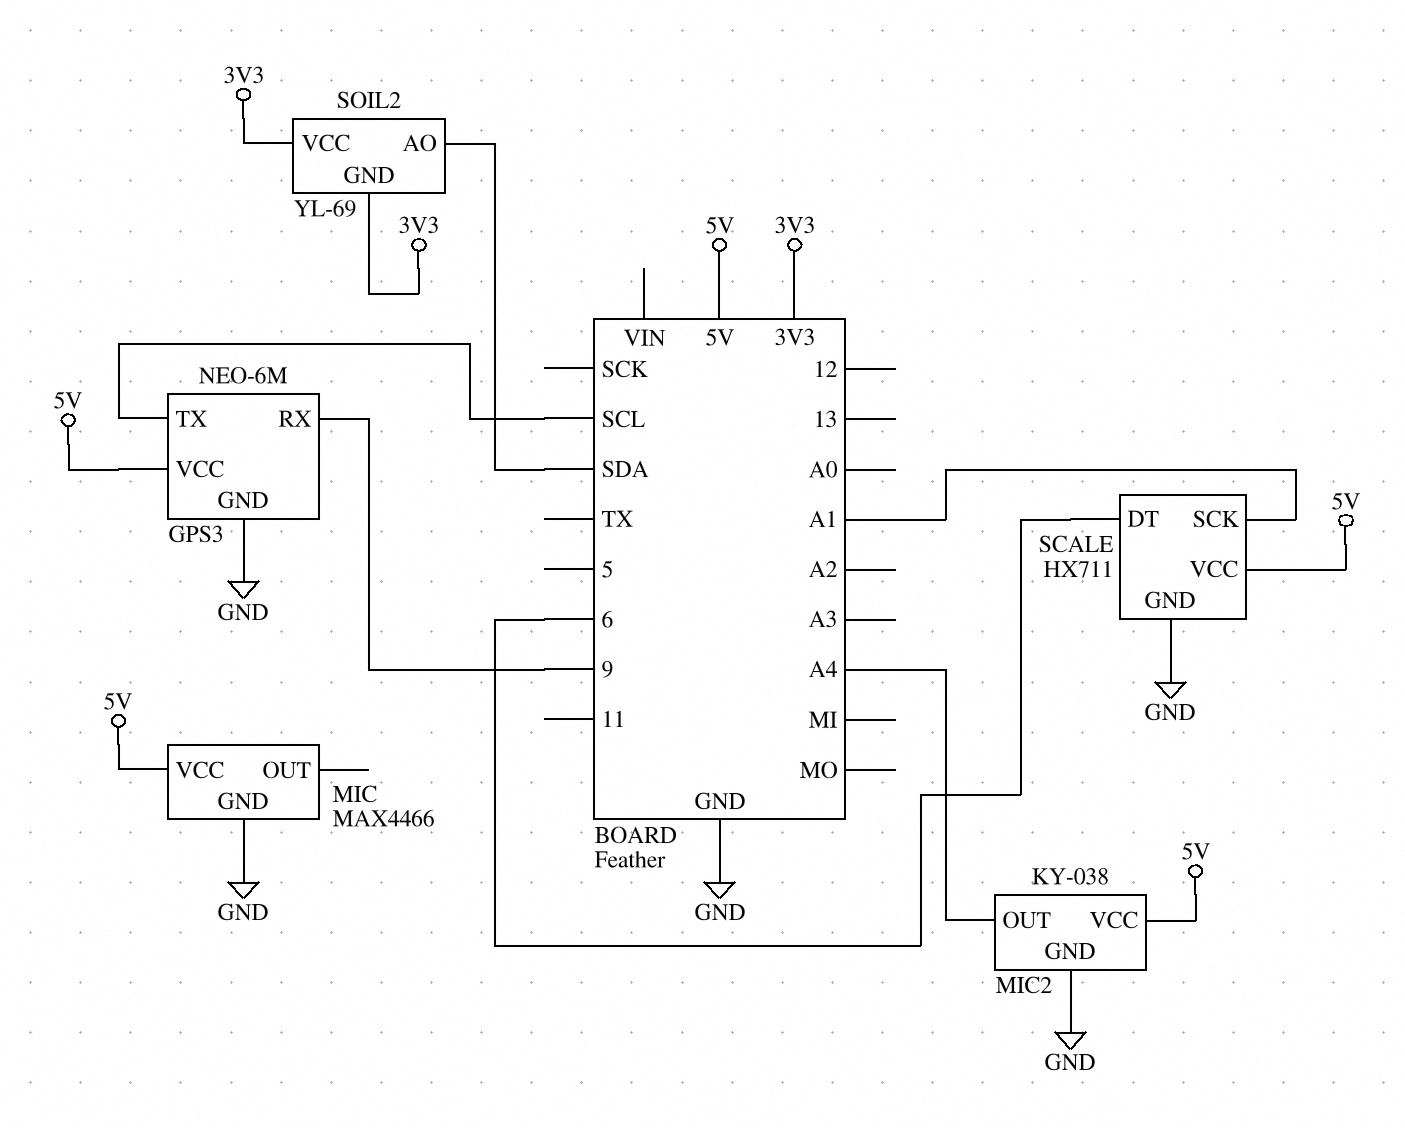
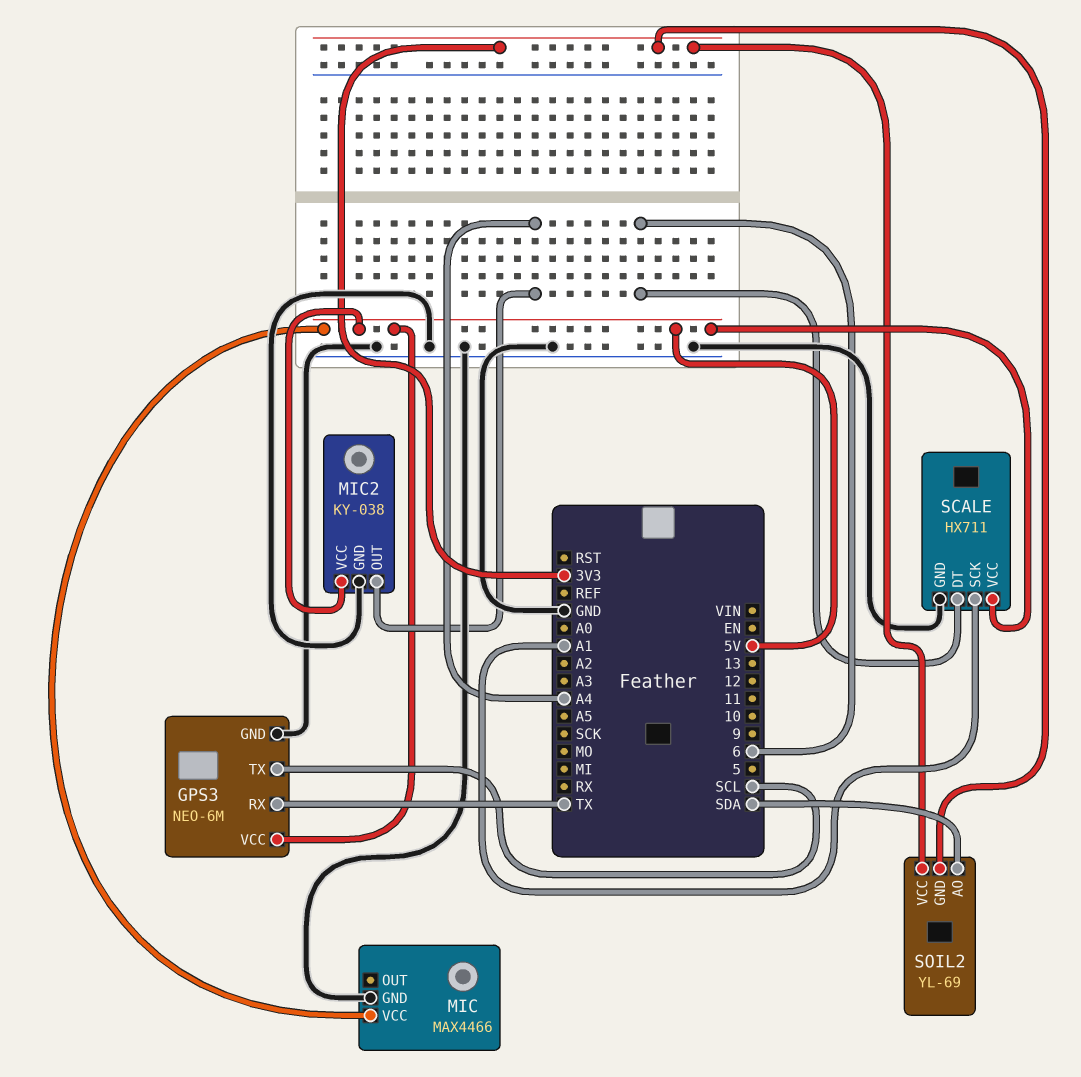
GPS3 pin RX: 9 -> TX

